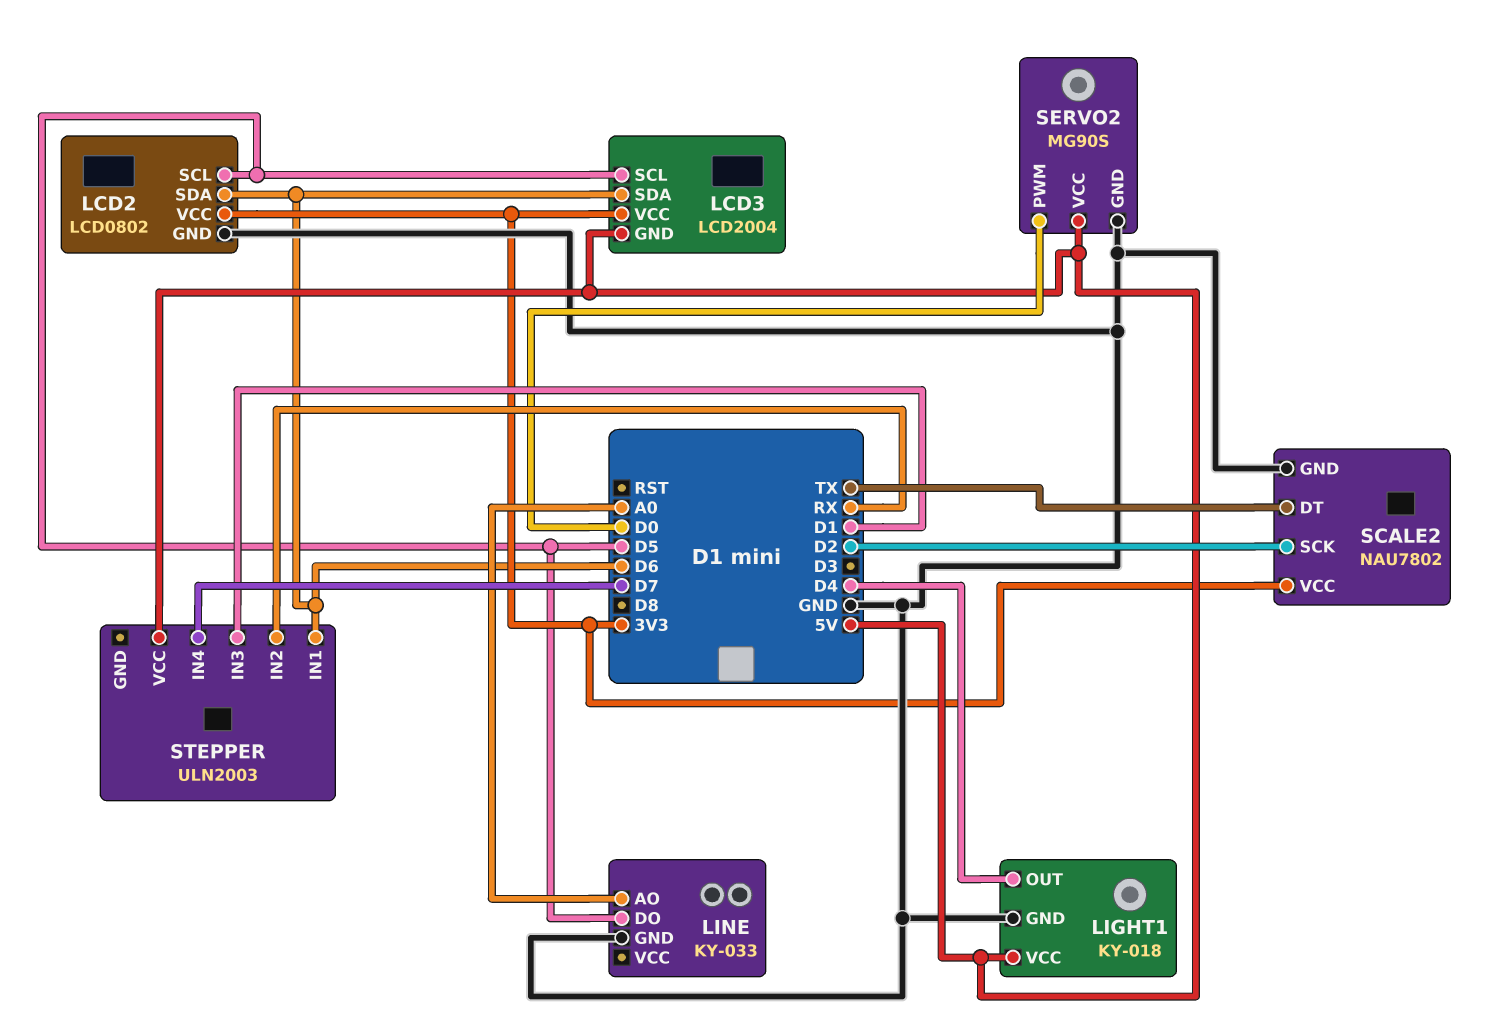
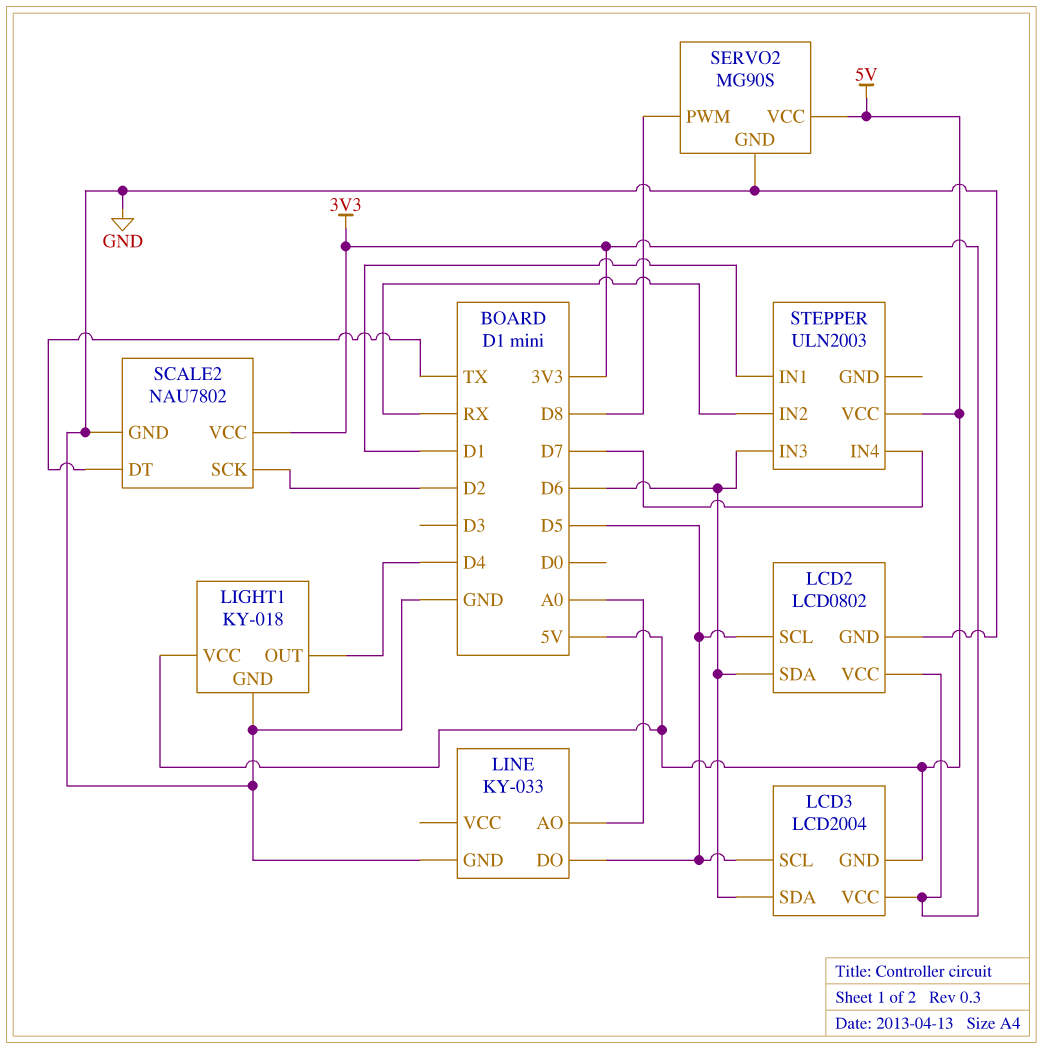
SERVO2 pin PWM: D0 -> D8
STEPPER pin IN1: D6 -> D1
STEPPER pin IN3: D1 -> D6

